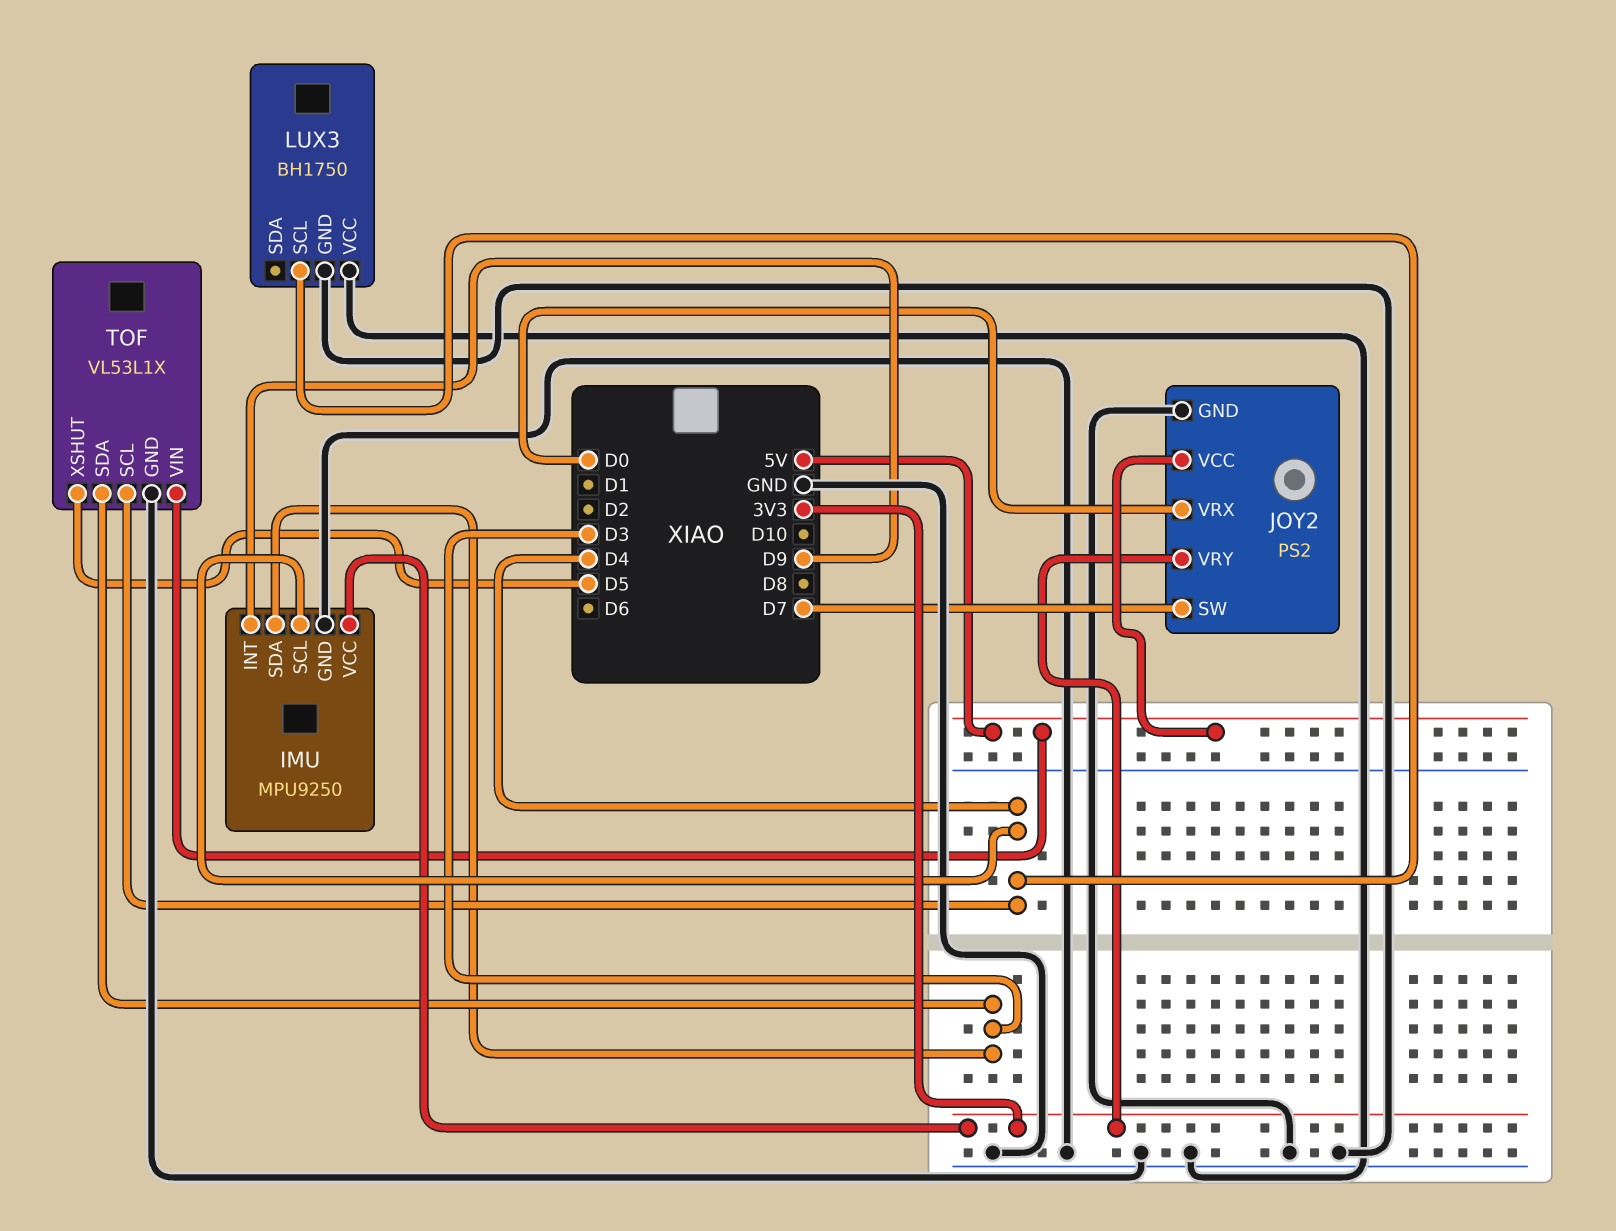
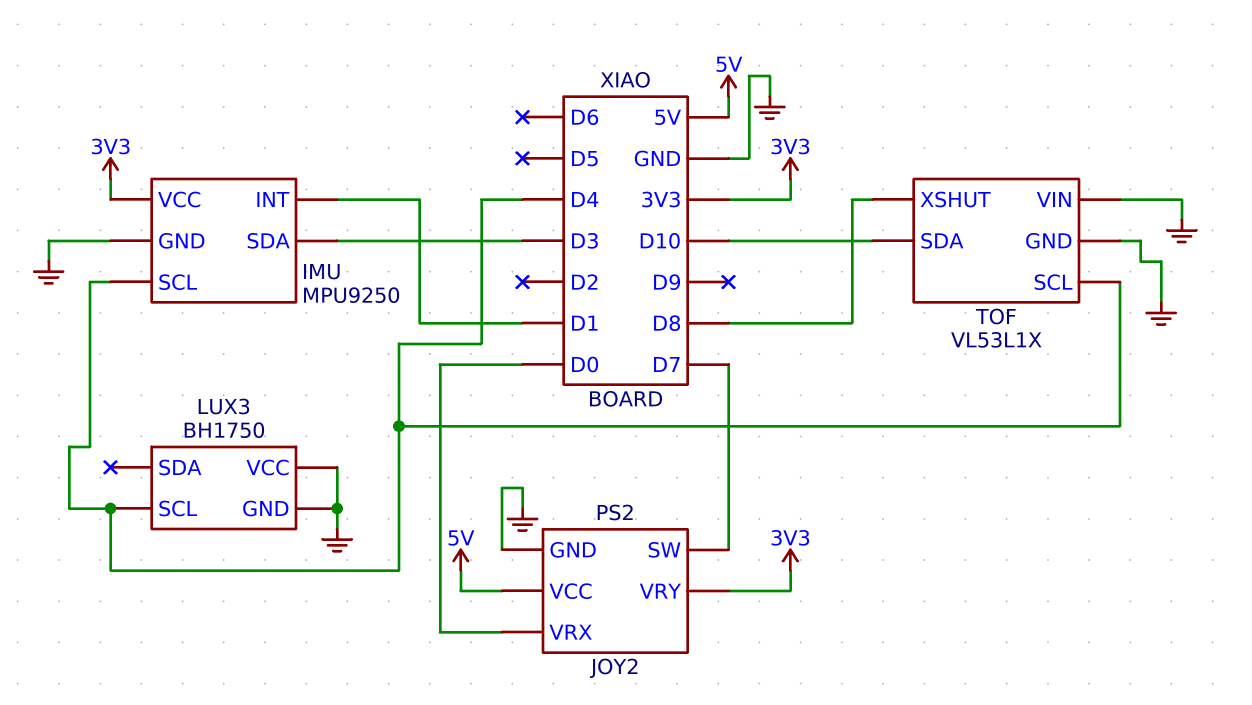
IMU pin INT: D9 -> D1
TOF pin SDA: D3 -> D10
TOF pin VIN: 5V -> GND
TOF pin XSHUT: D5 -> D8

